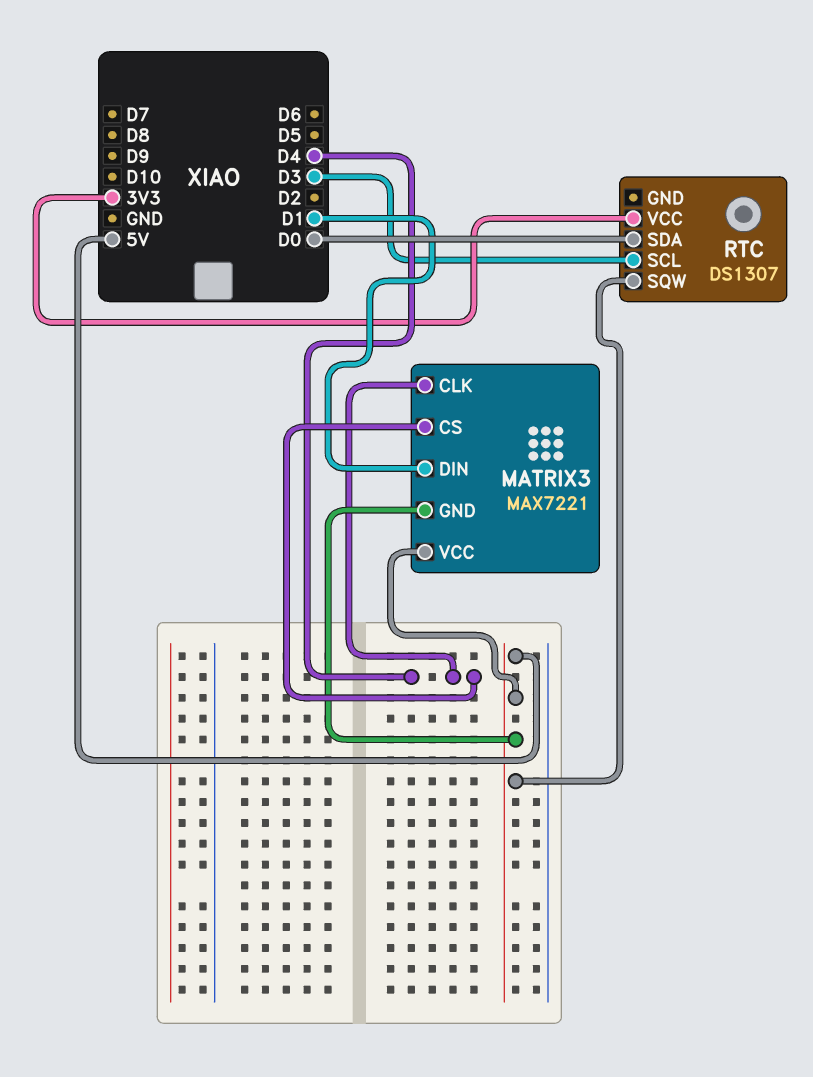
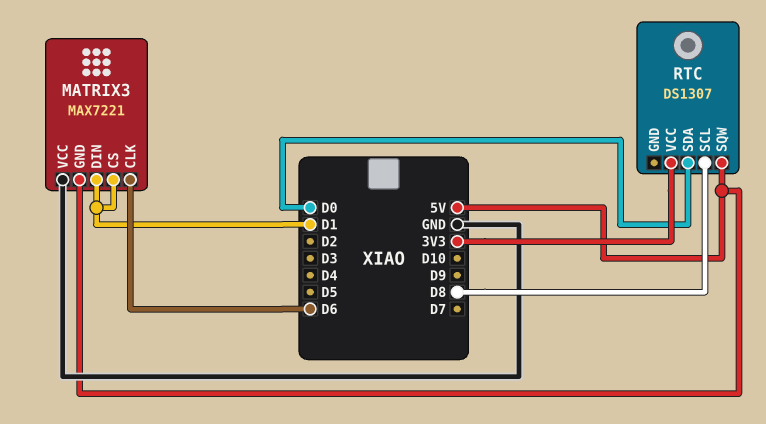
MATRIX3 pin CLK: D4 -> D6
MATRIX3 pin CS: D4 -> D1
MATRIX3 pin VCC: 5V -> GND
RTC pin SCL: D3 -> D8

